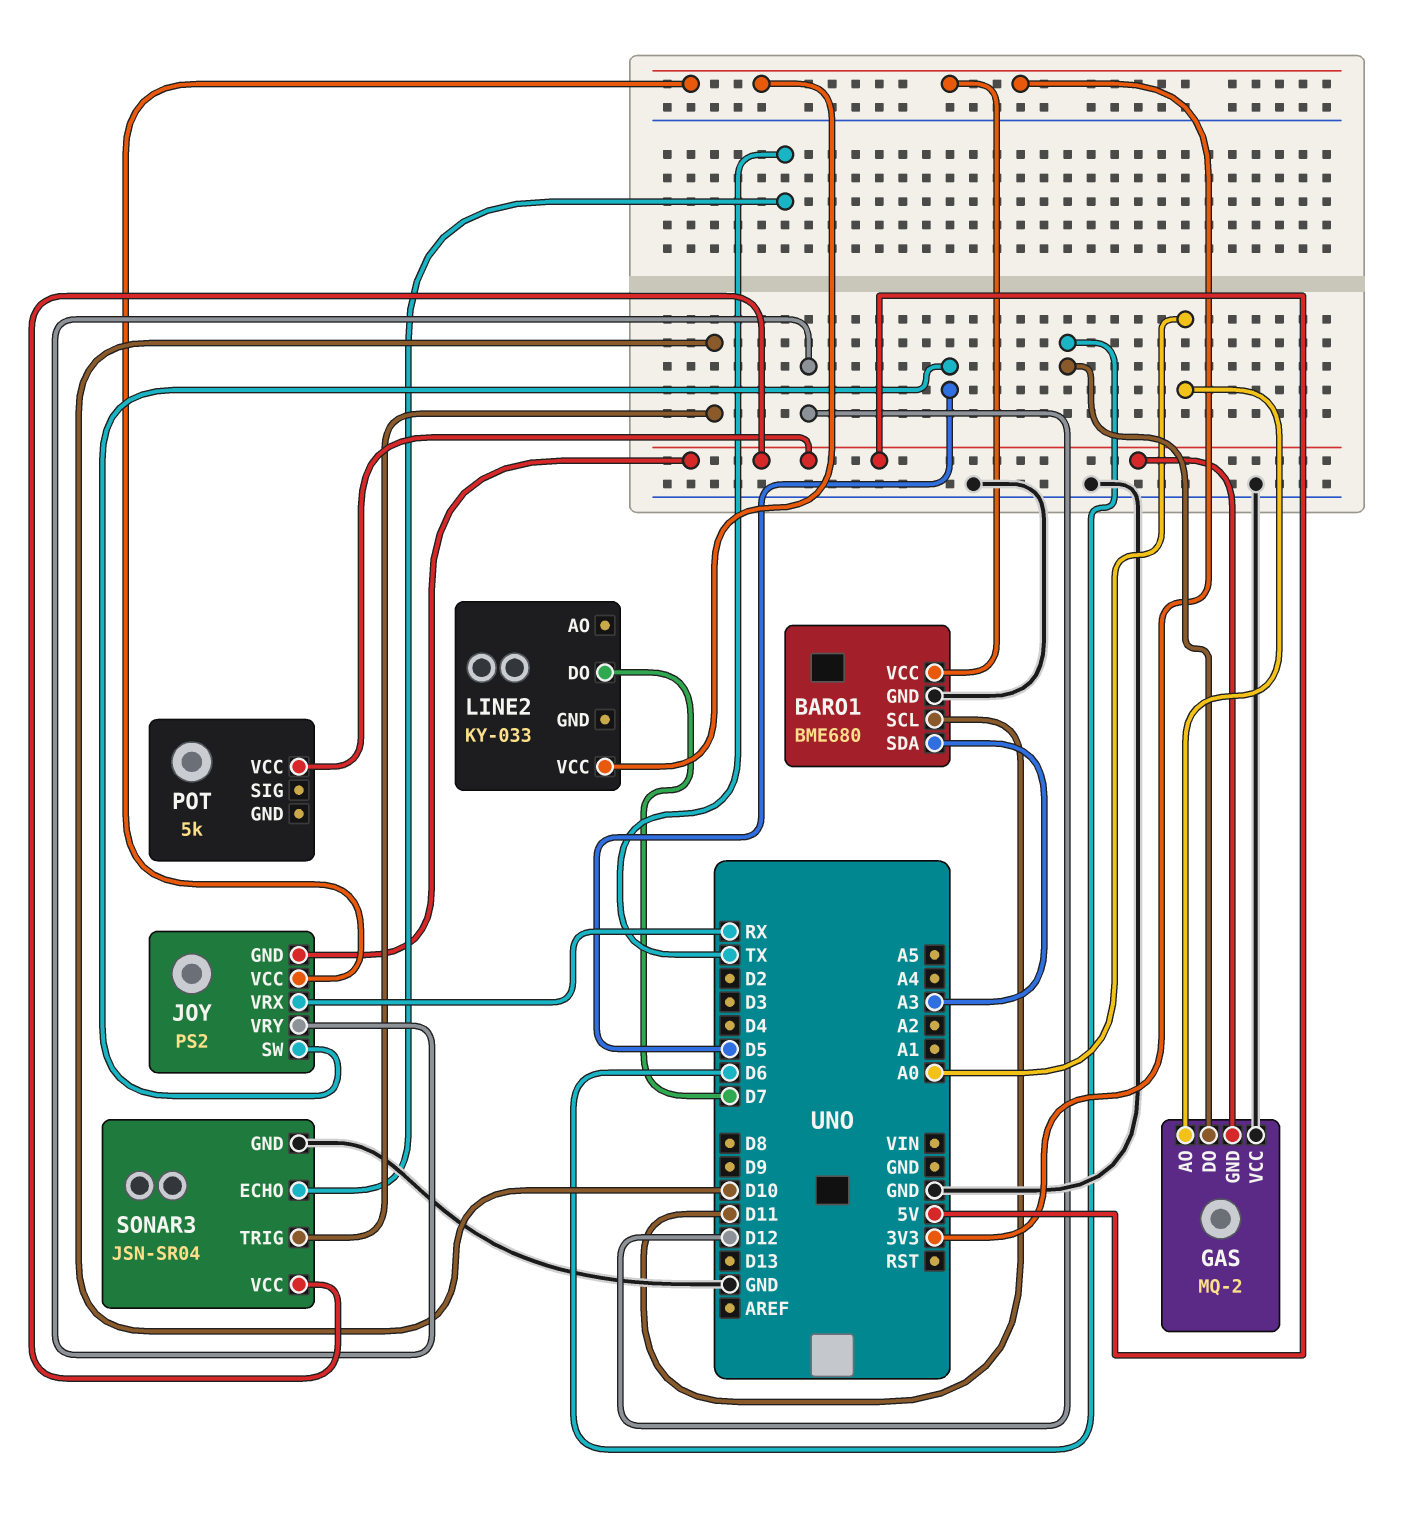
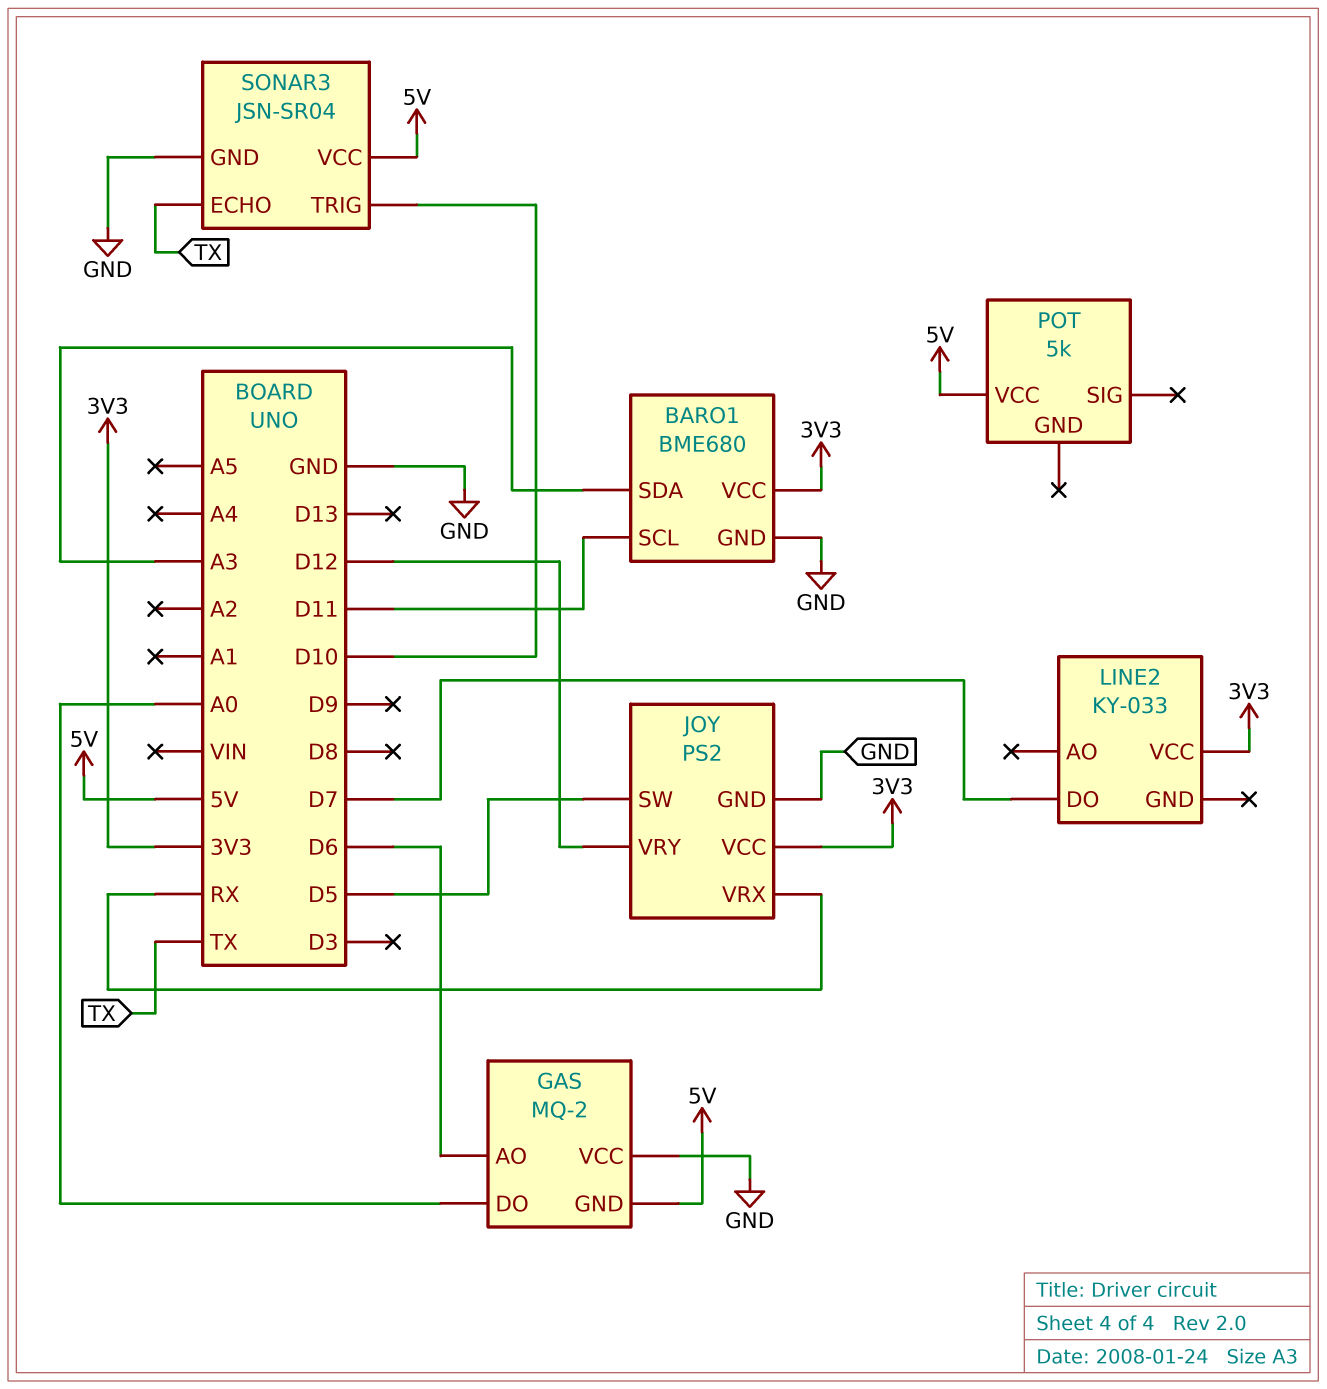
GAS pin AO: A0 -> D6
GAS pin DO: D6 -> A0
JOY pin GND: 5V -> GND

